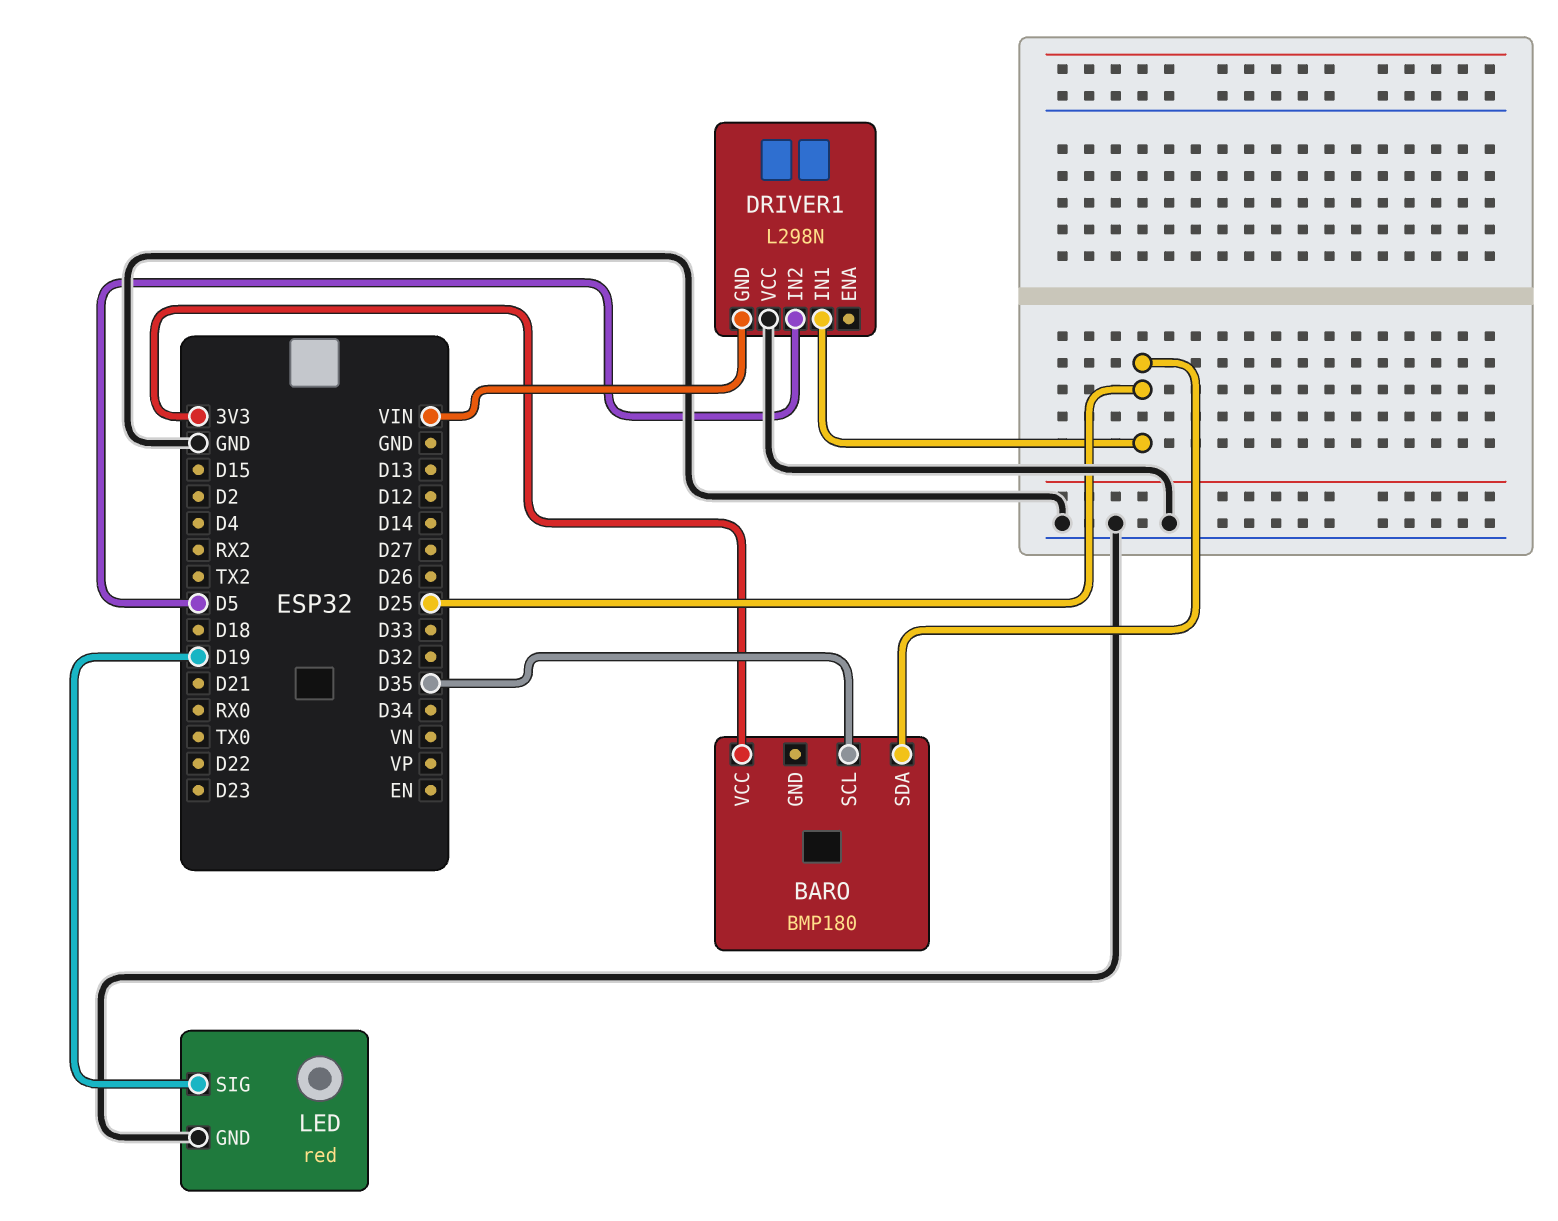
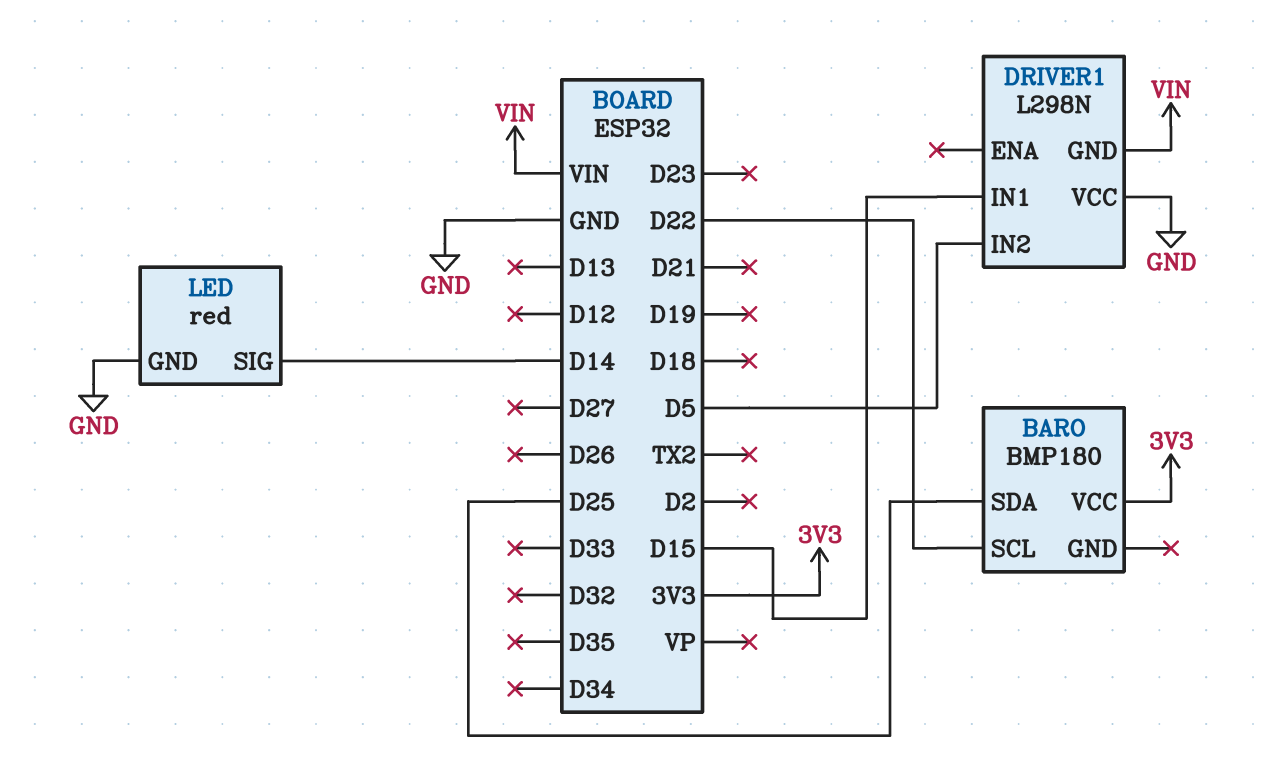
BARO pin SCL: D35 -> D22
DRIVER1 pin IN1: D25 -> D15
LED pin SIG: D19 -> D14

